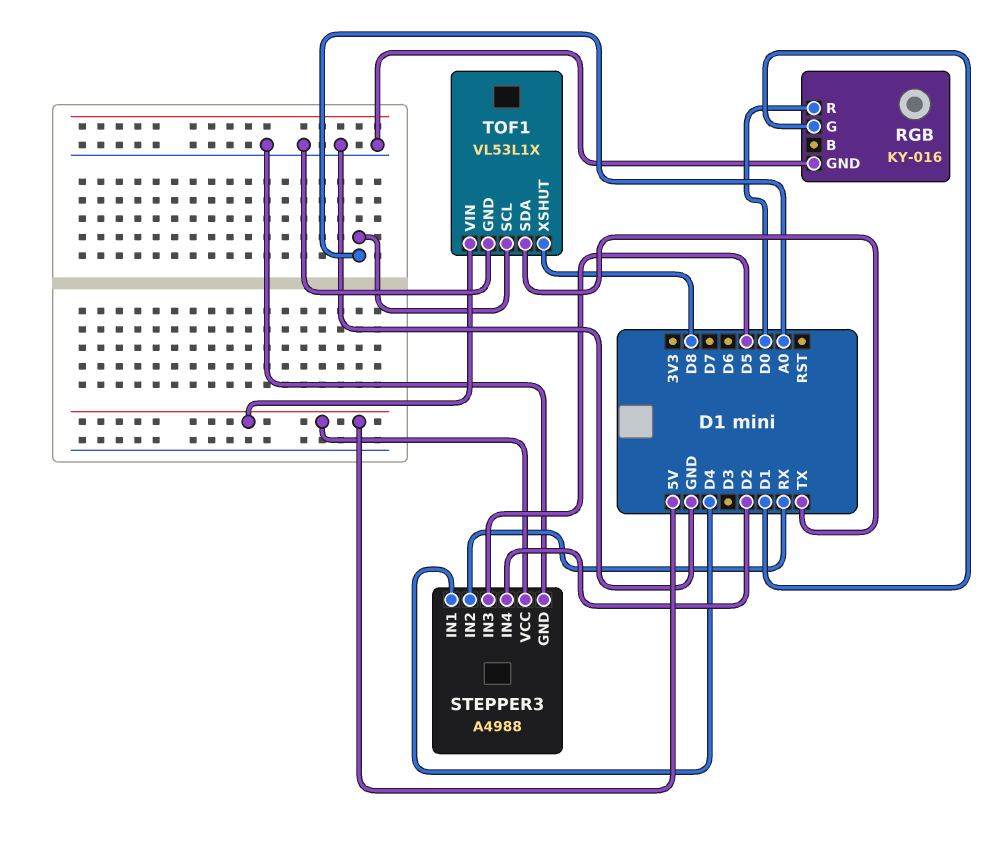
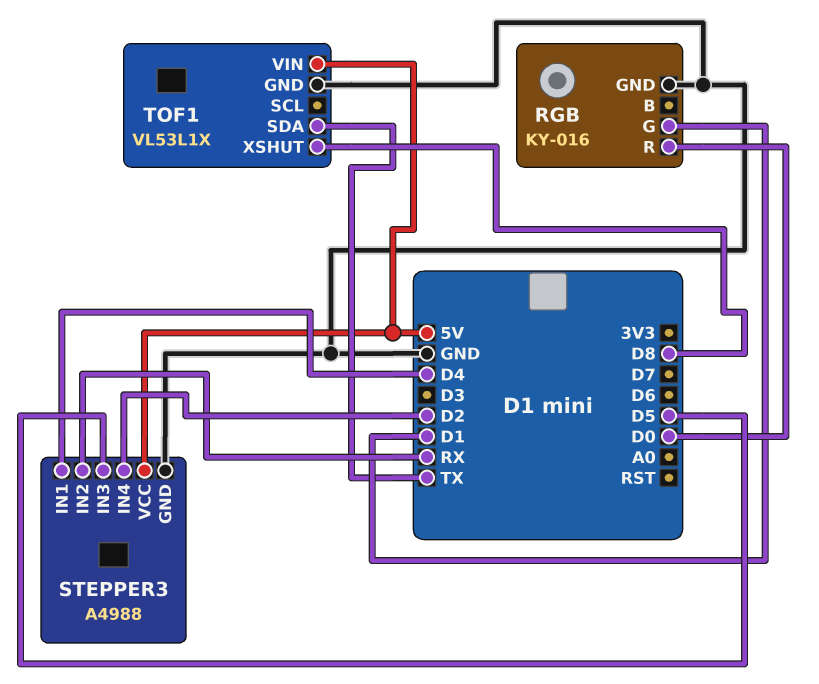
TOF1 pin SCL: A0 -> none

